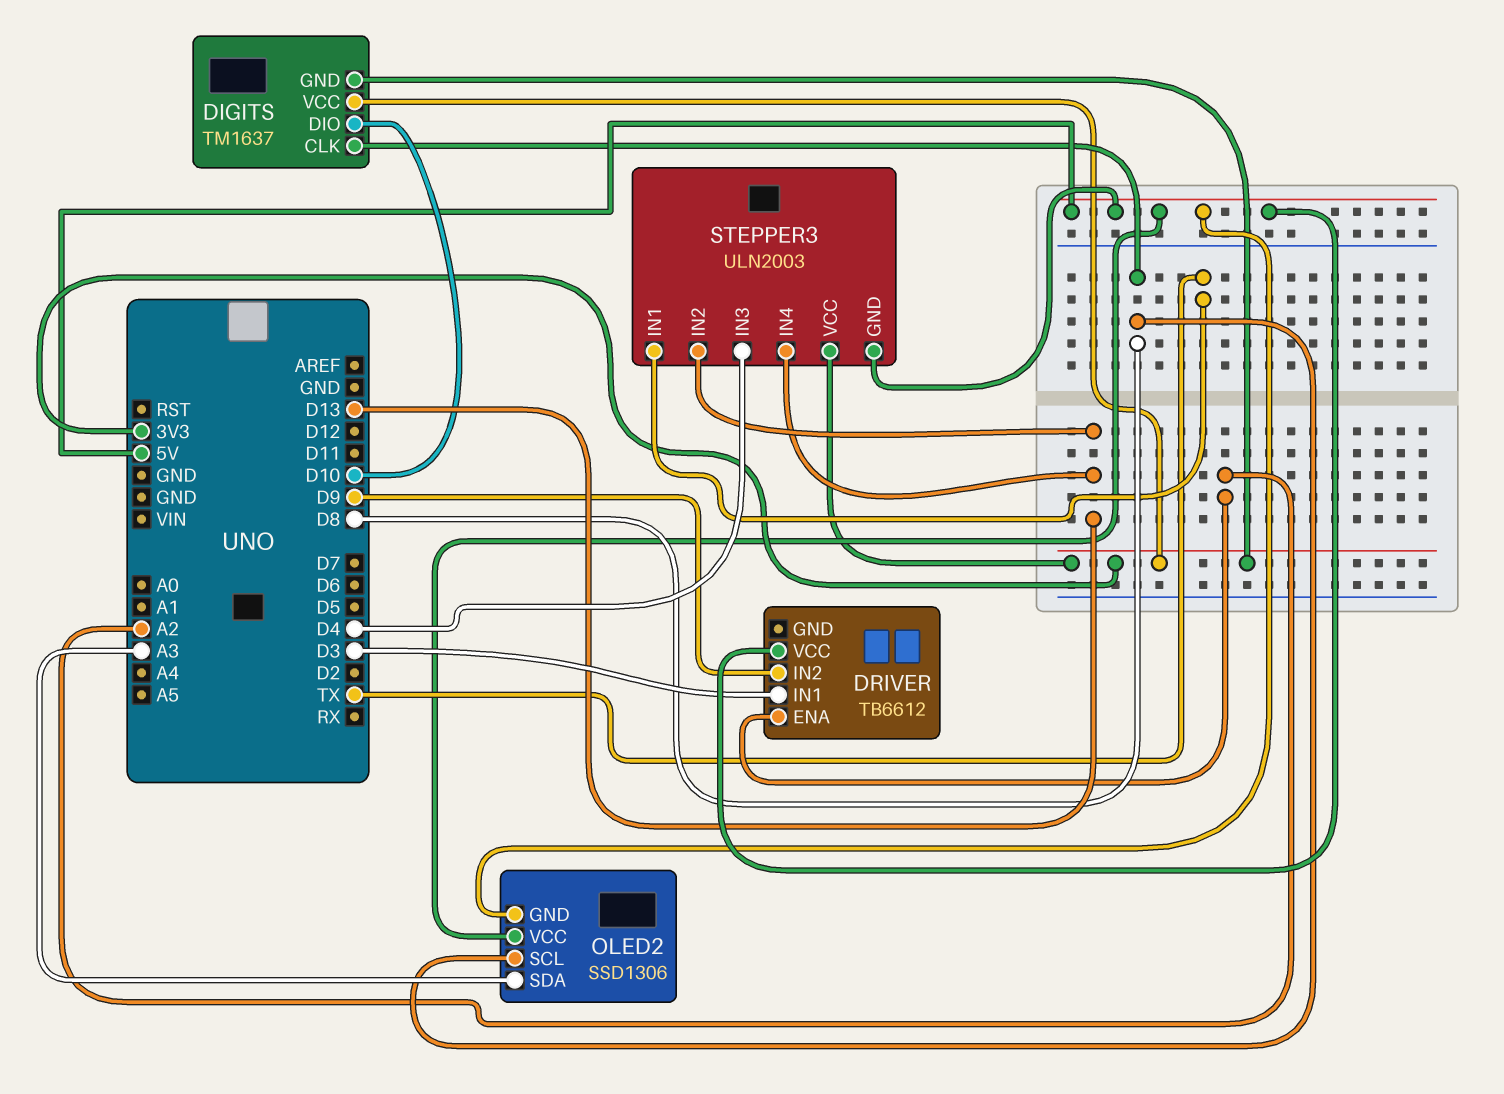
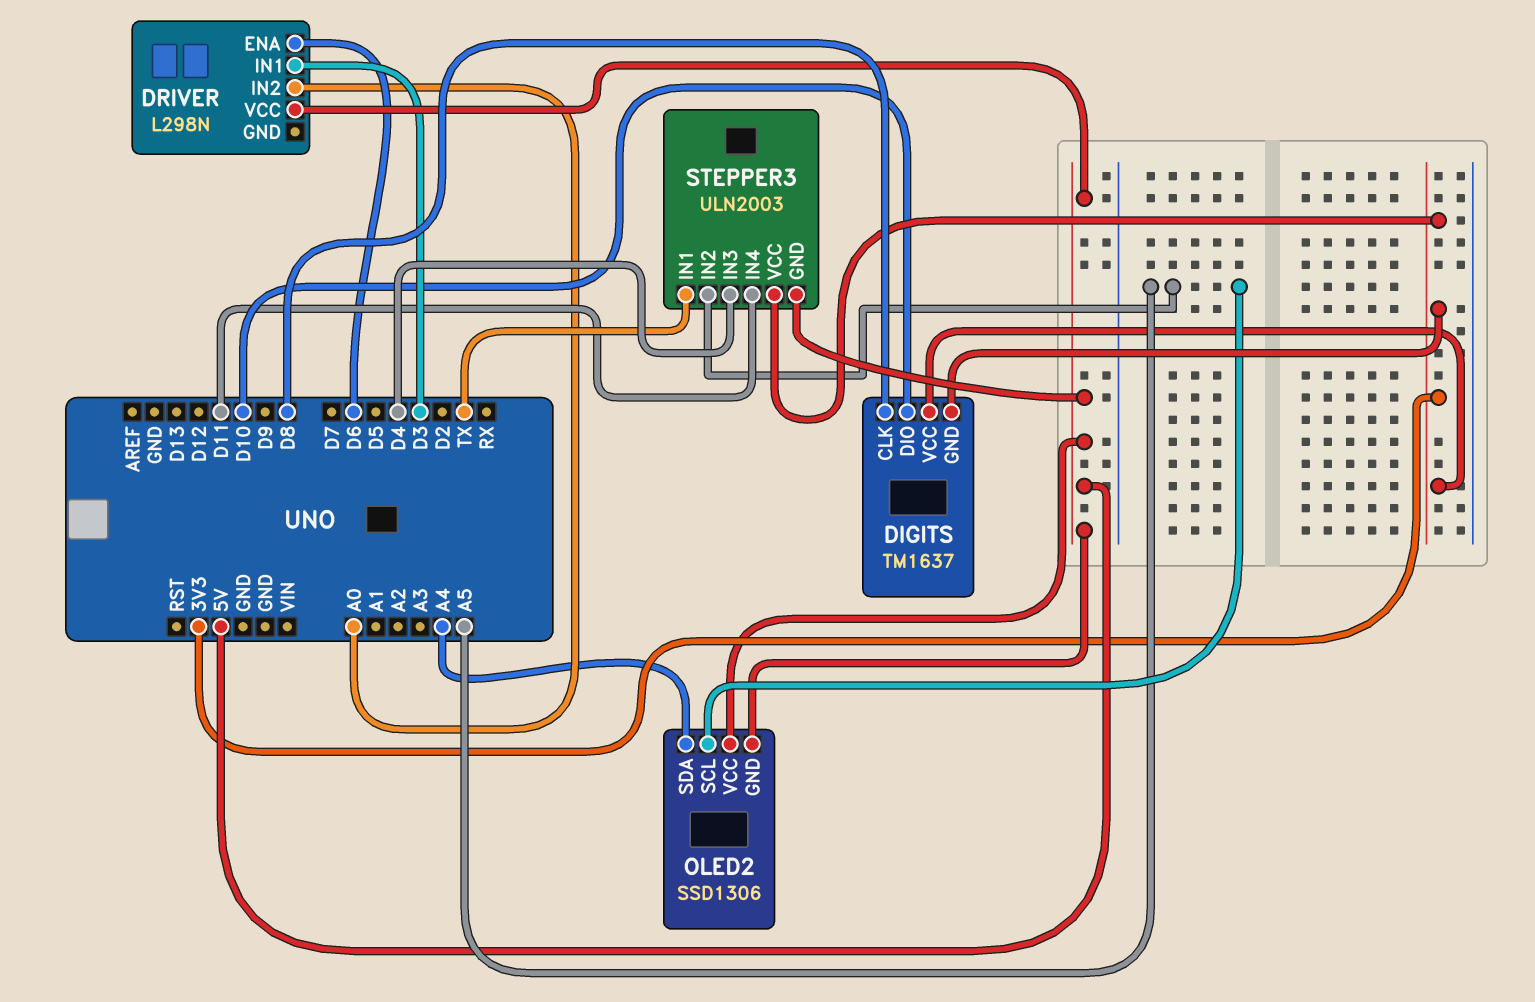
DRIVER: TB6612 -> L298N
DRIVER pin ENA: A2 -> D6
DRIVER pin IN2: D9 -> A0
OLED2 pin SCL: D8 -> A5
OLED2 pin SDA: A3 -> A4
STEPPER3 pin IN2: D13 -> A5
STEPPER3 pin IN4: D13 -> D11

